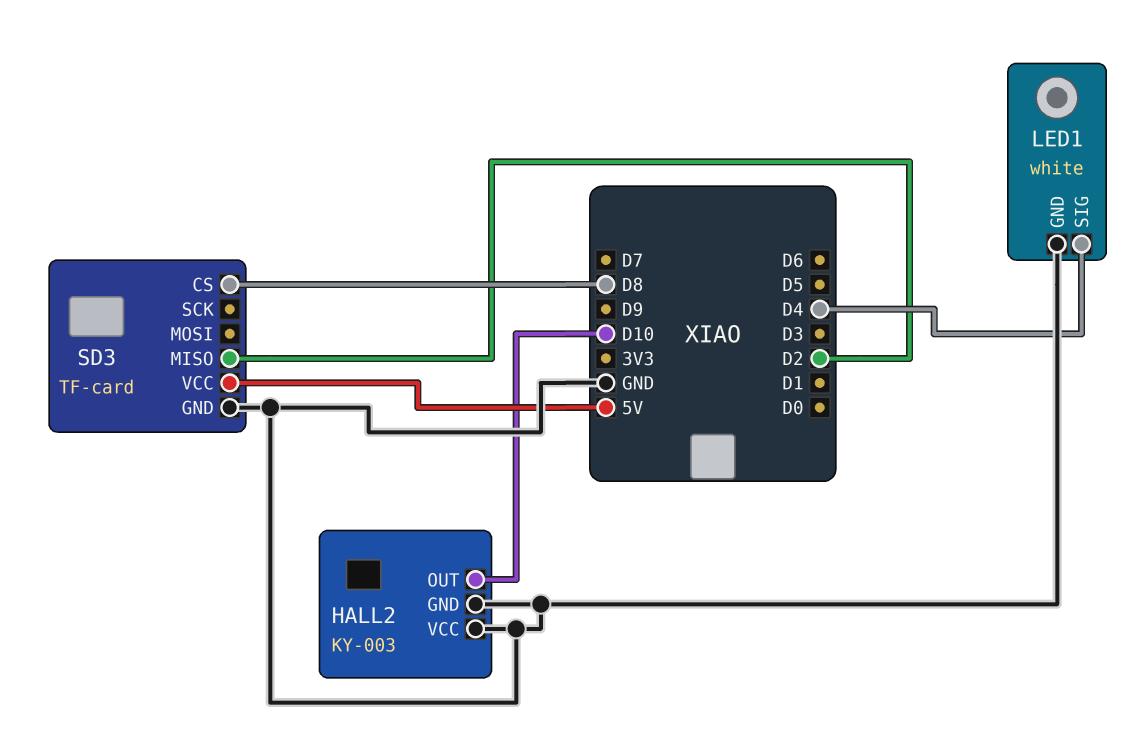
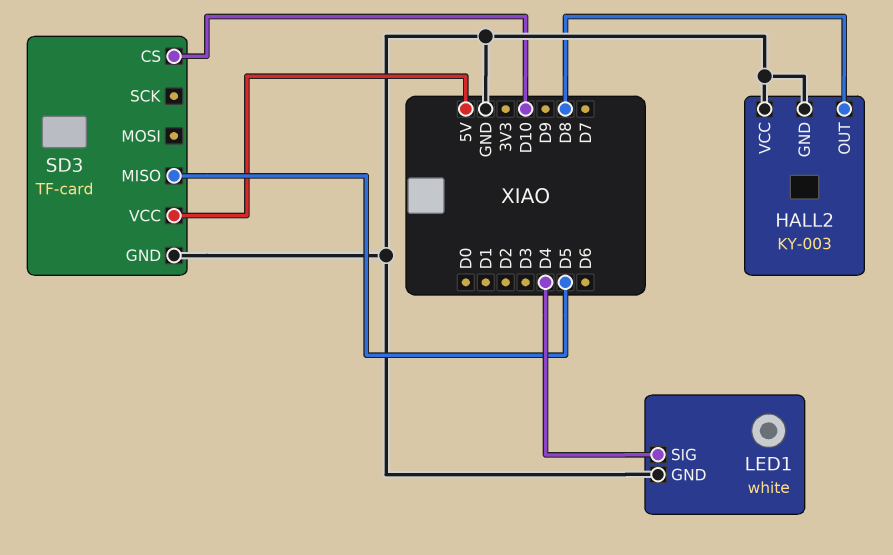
HALL2 pin OUT: D10 -> D8
SD3 pin CS: D8 -> D10
SD3 pin MISO: D2 -> D5

